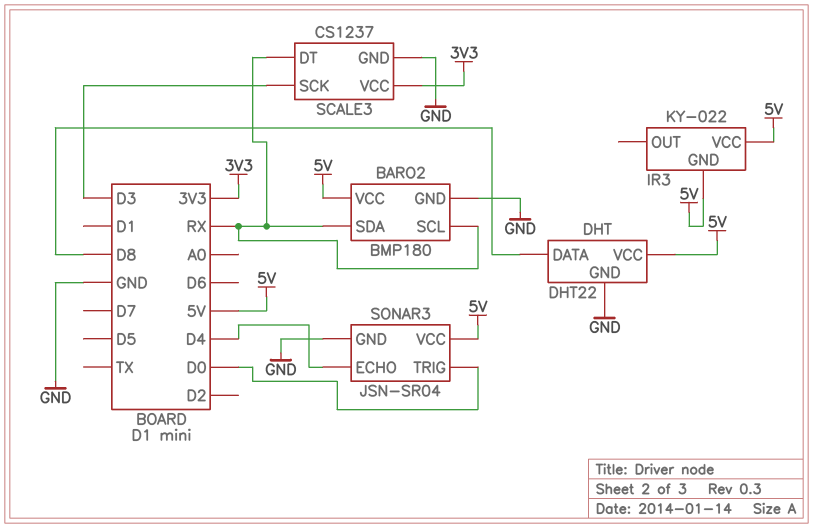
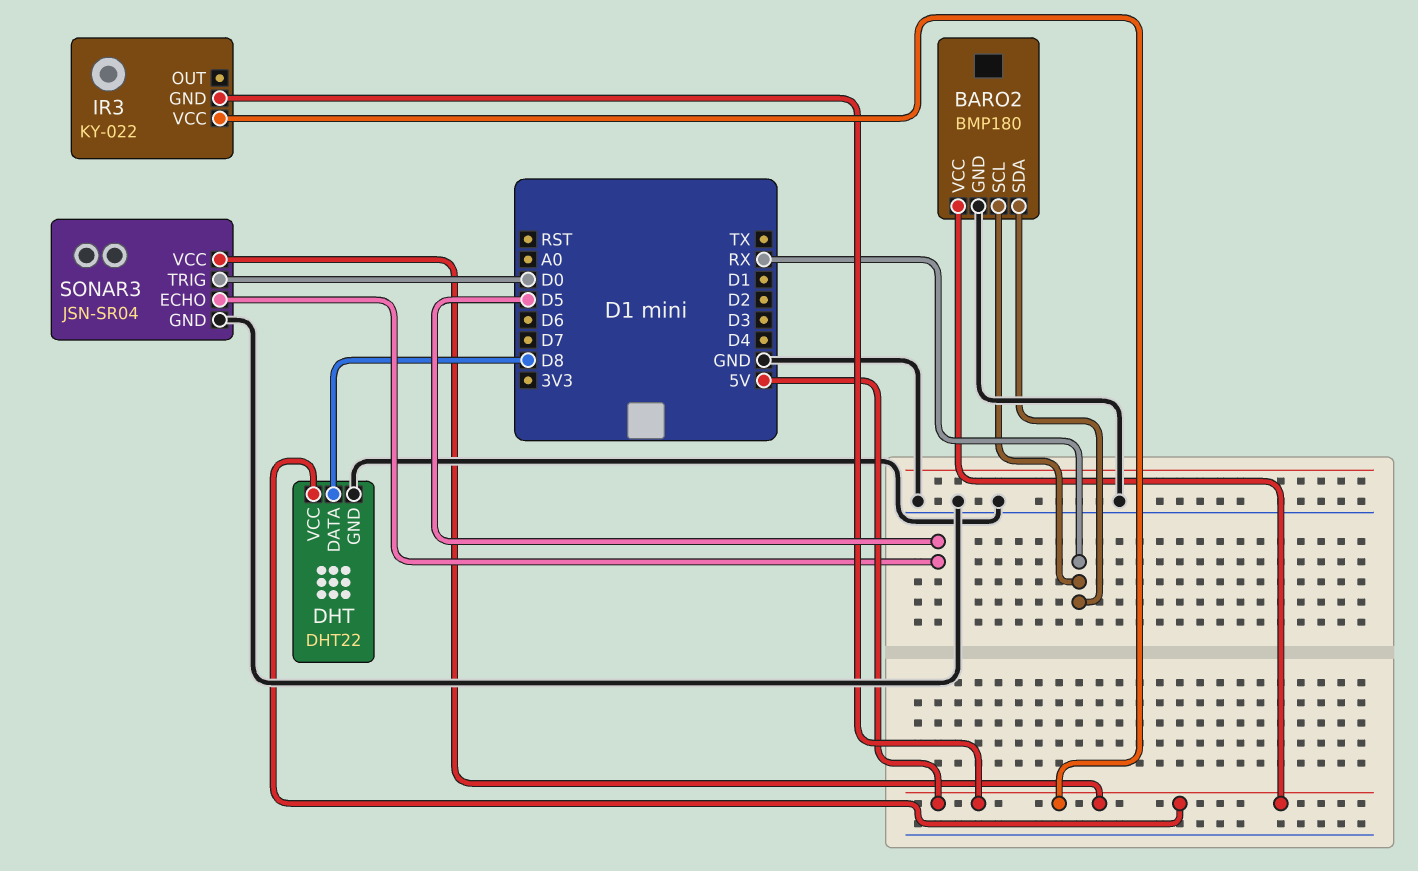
SCALE3: CS1237 -> none
SCALE3 pin DT: RX -> none
SCALE3 pin GND: GND -> none
SCALE3 pin SCK: D3 -> none
SCALE3 pin VCC: 3V3 -> none
SONAR3 pin ECHO: D4 -> D5

